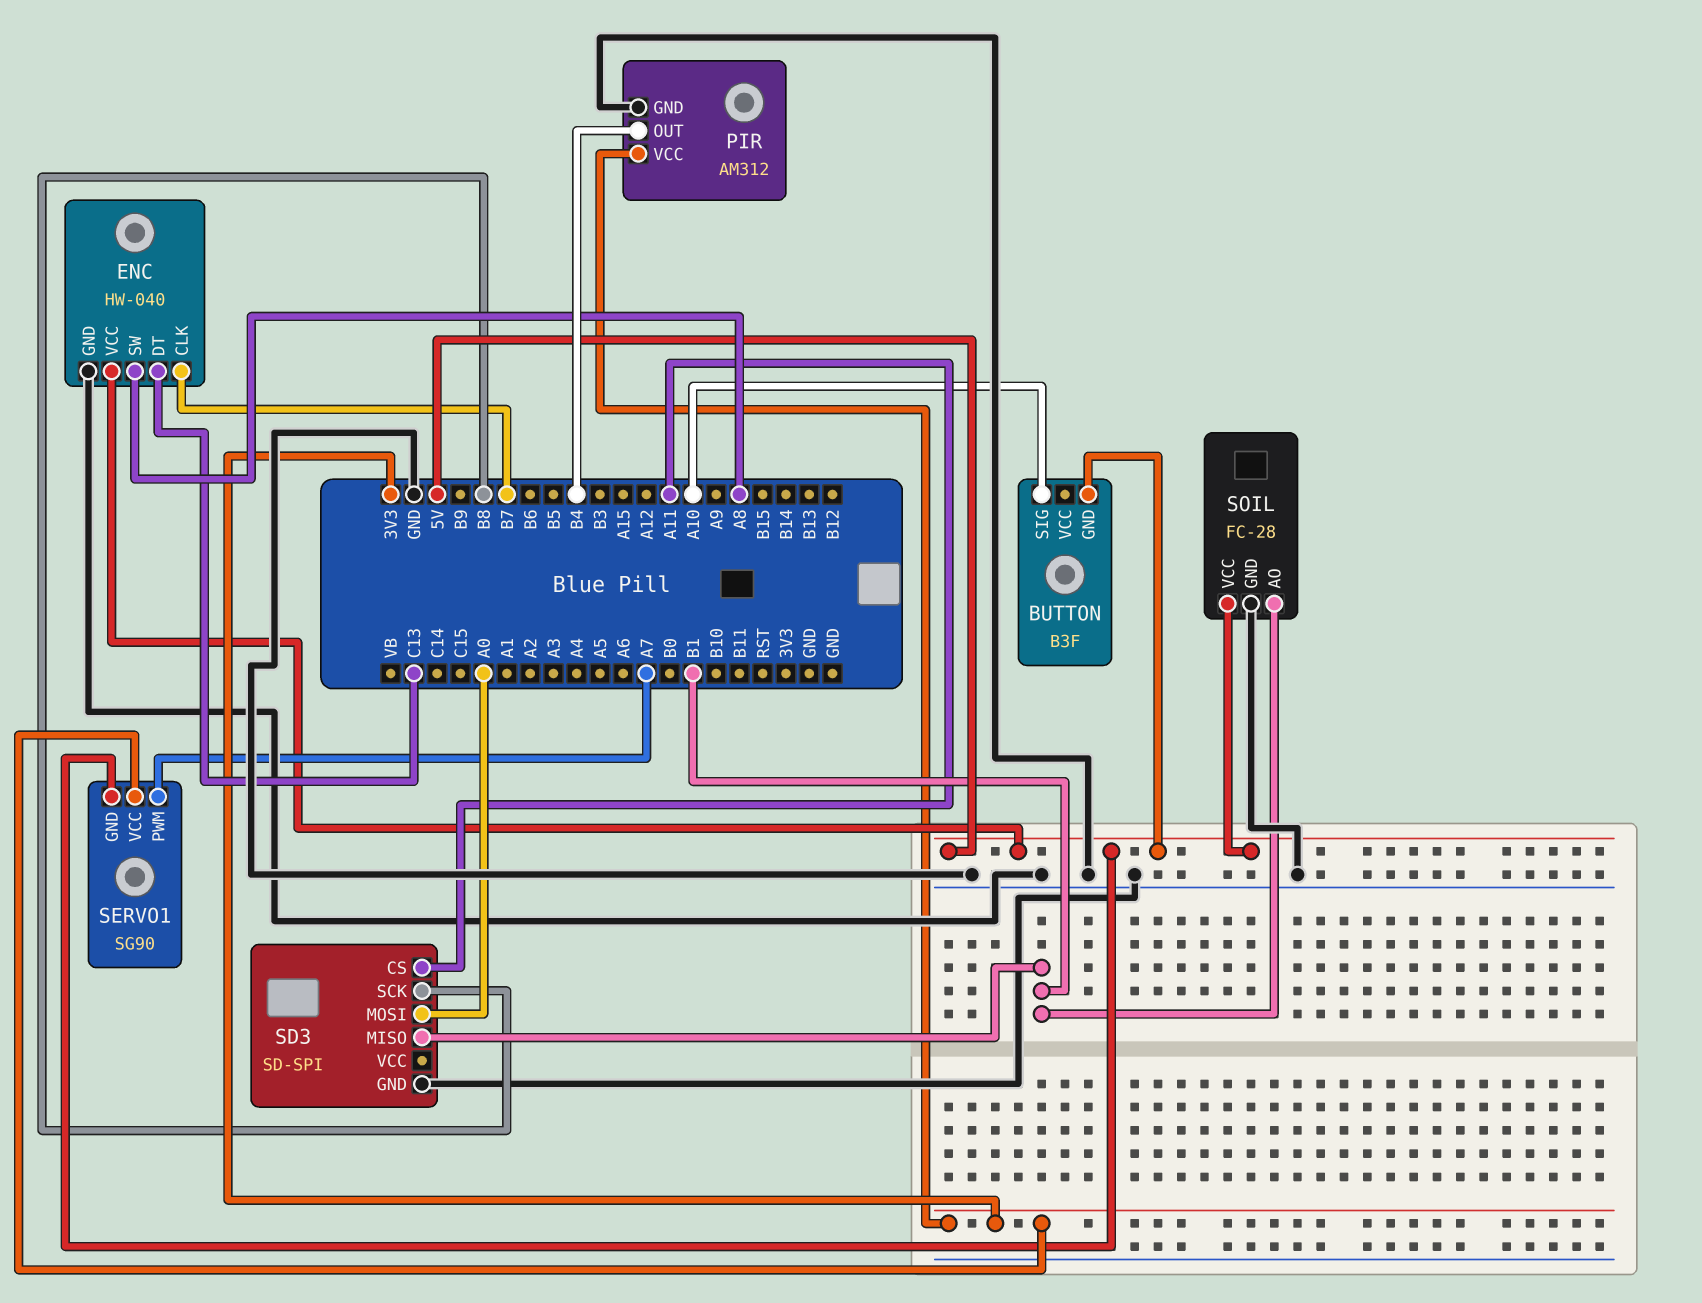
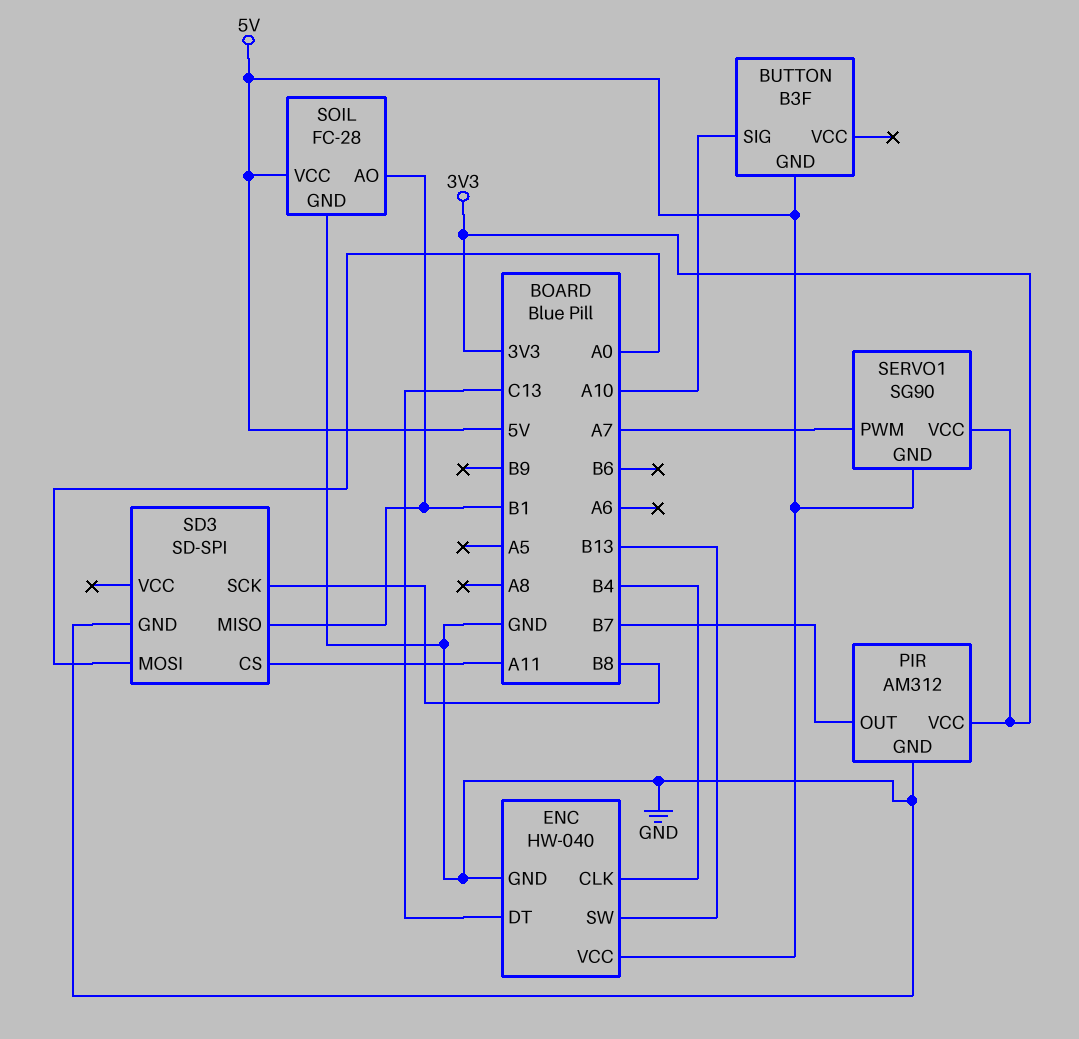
ENC pin CLK: B7 -> B4
ENC pin SW: A8 -> B13
PIR pin OUT: B4 -> B7

